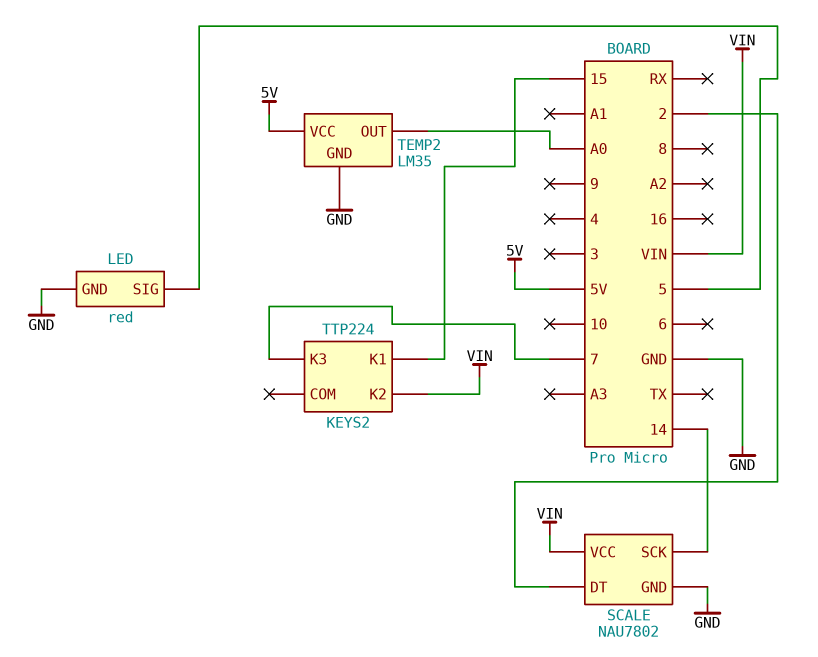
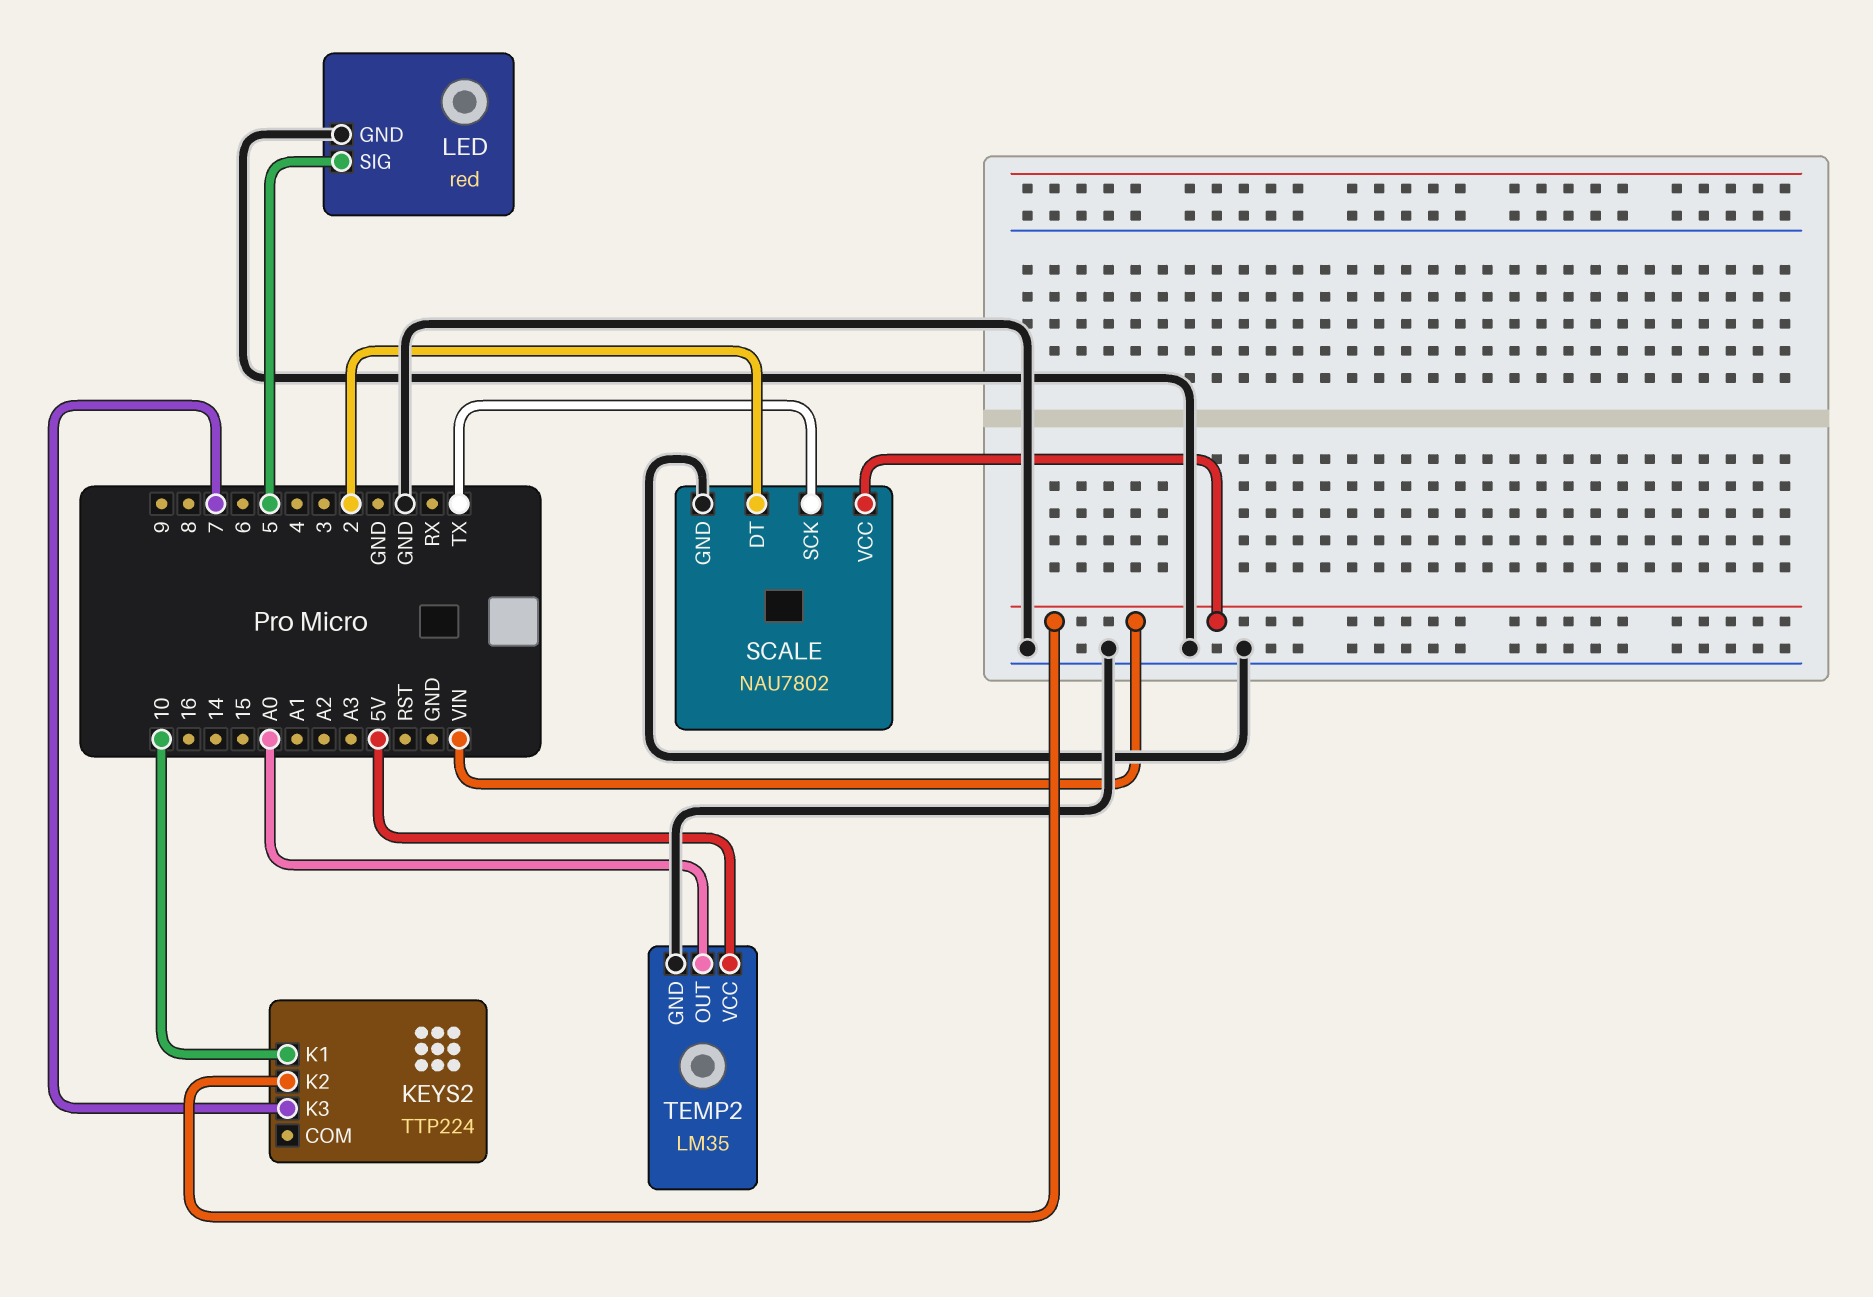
KEYS2 pin K1: 15 -> 10
SCALE pin SCK: 14 -> TX

